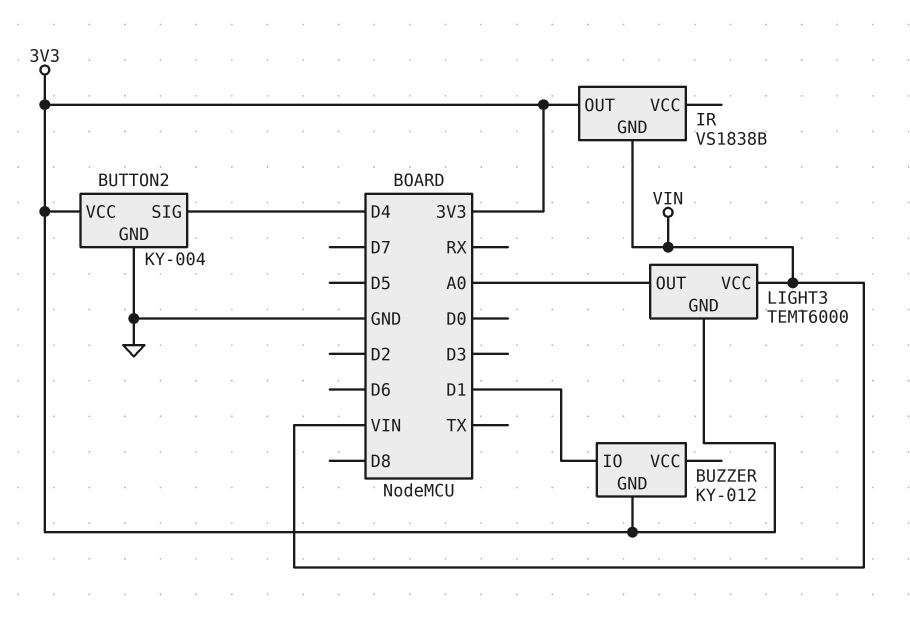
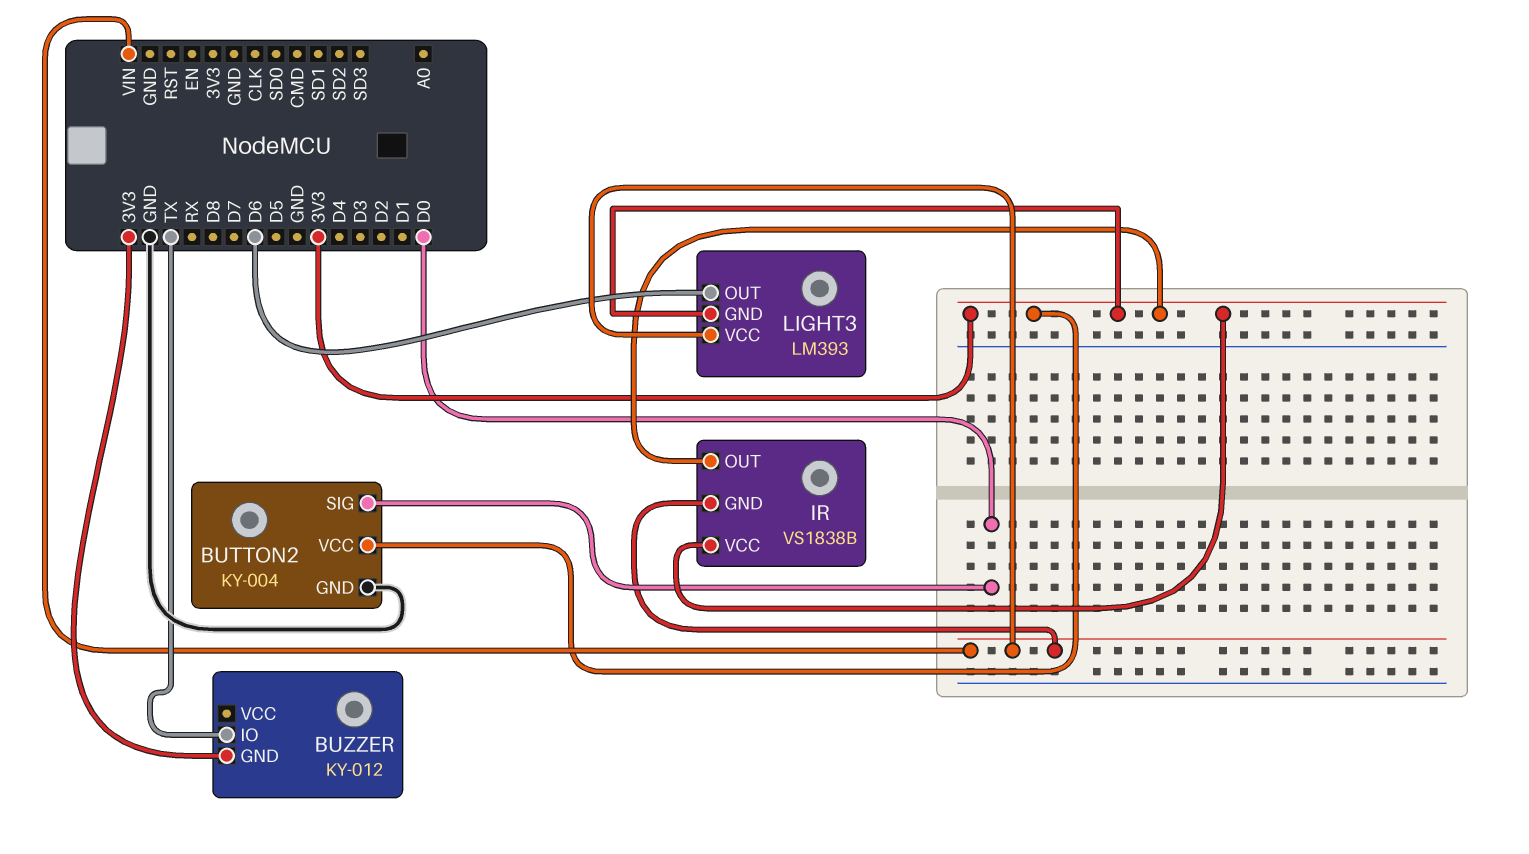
BUTTON2 pin SIG: D4 -> D0
BUZZER pin IO: D1 -> TX
IR pin VCC: none -> 3V3
LIGHT3: TEMT6000 -> LM393
LIGHT3 pin OUT: A0 -> D6

